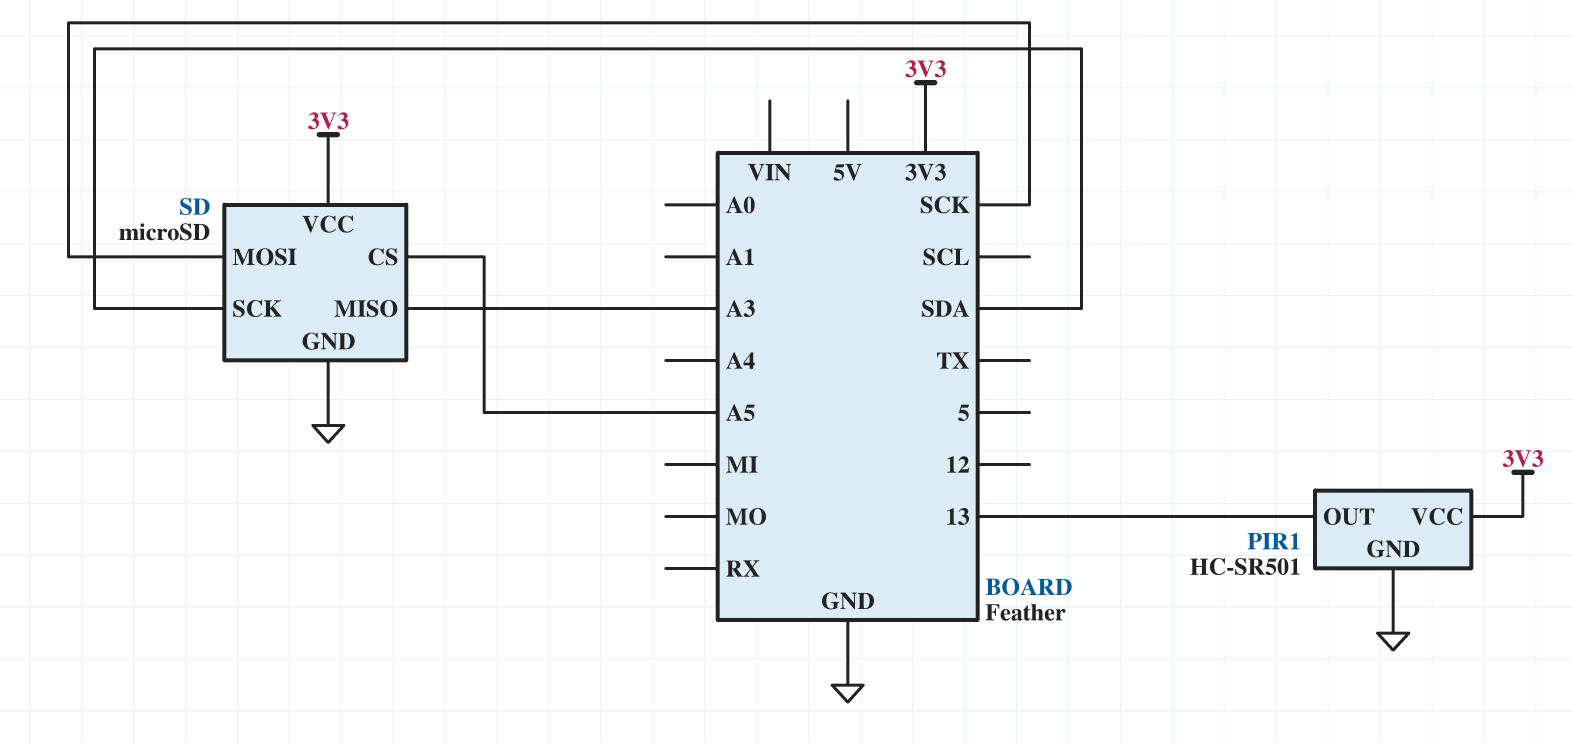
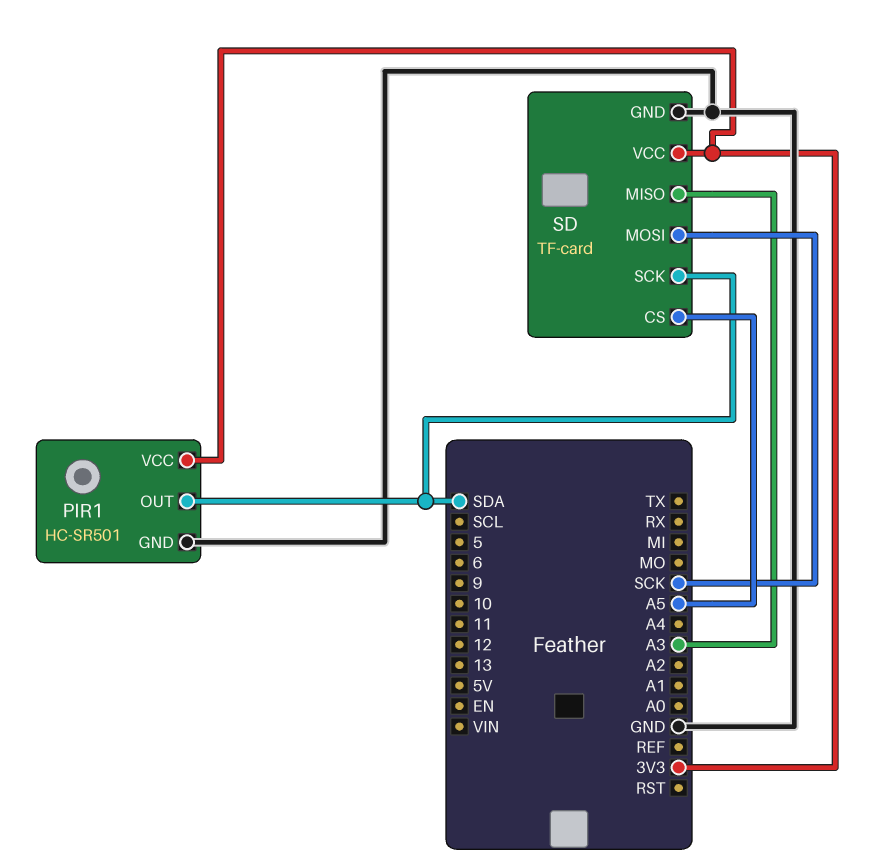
PIR1 pin OUT: 13 -> SDA
SD: microSD -> TF-card

